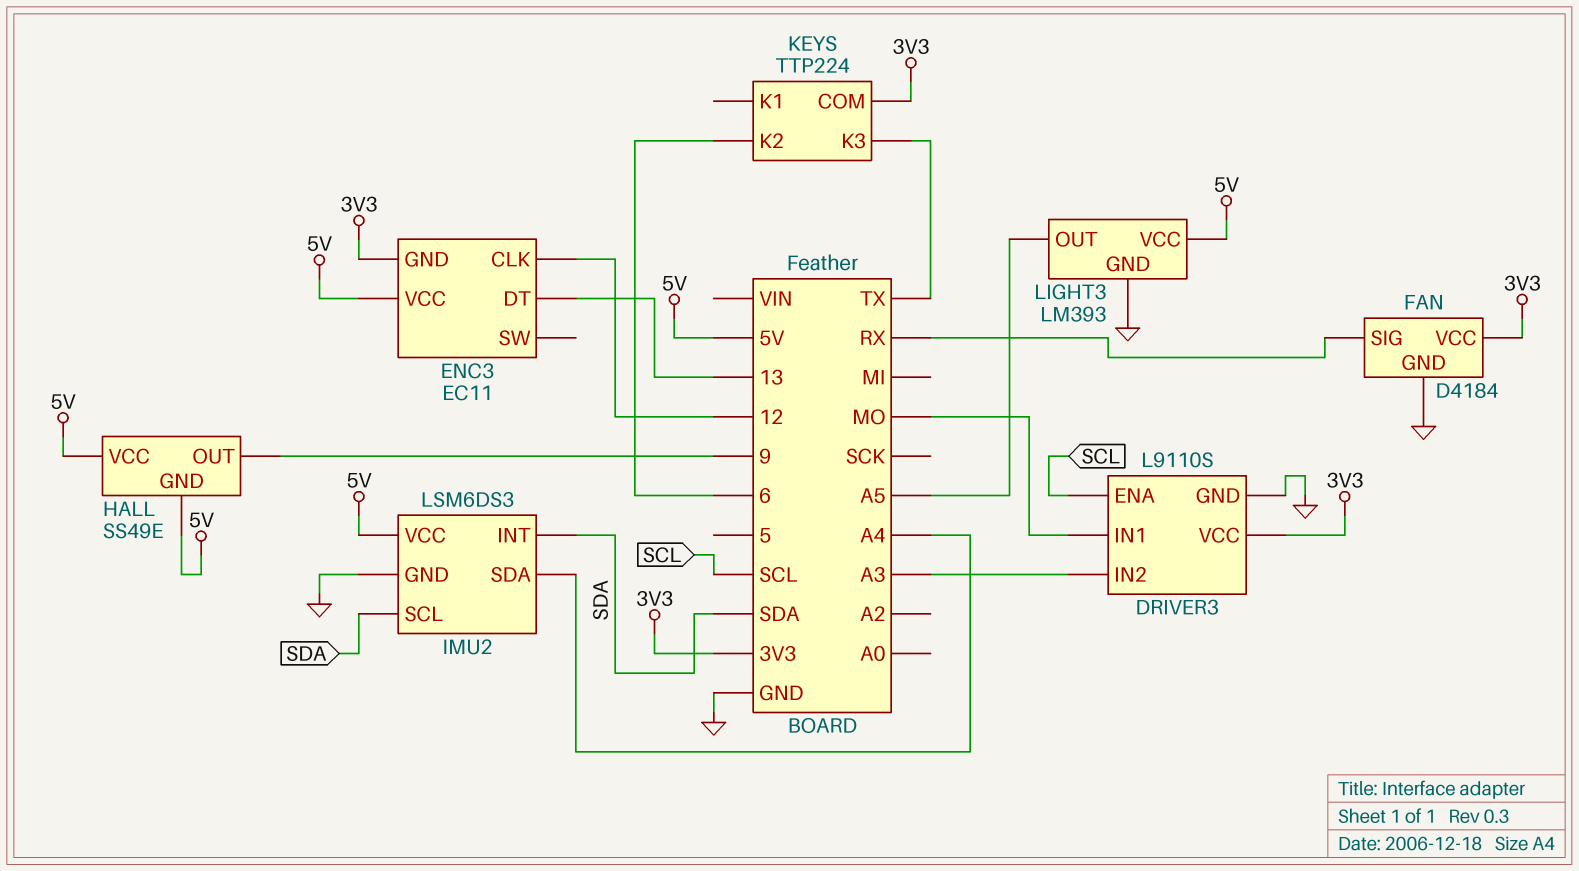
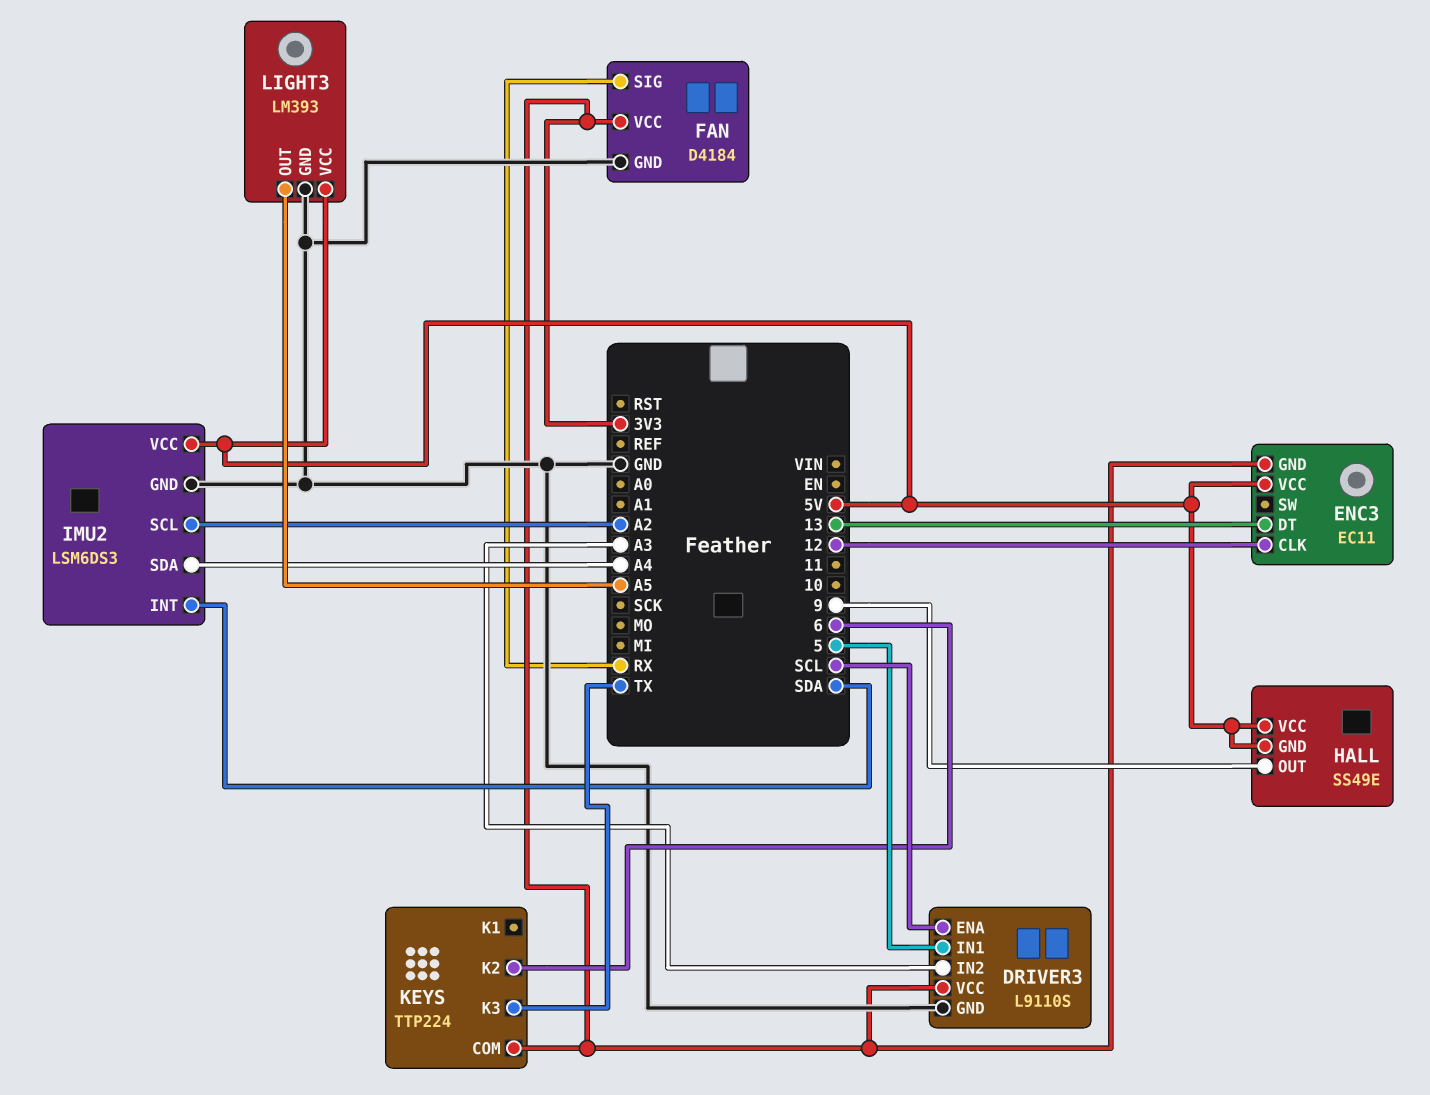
DRIVER3 pin IN1: MO -> 5
IMU2 pin SCL: SDA -> A2

